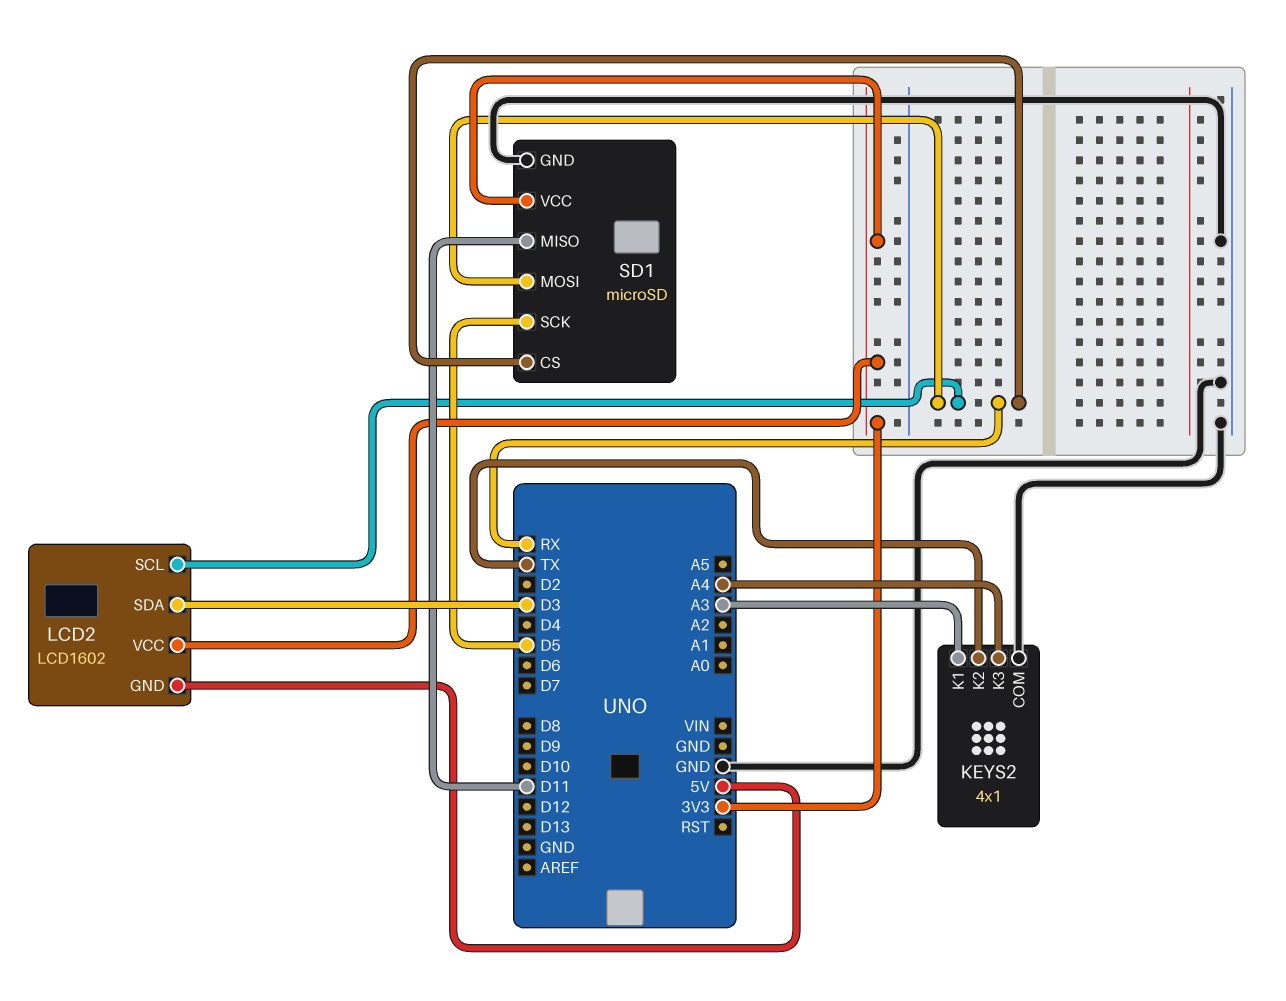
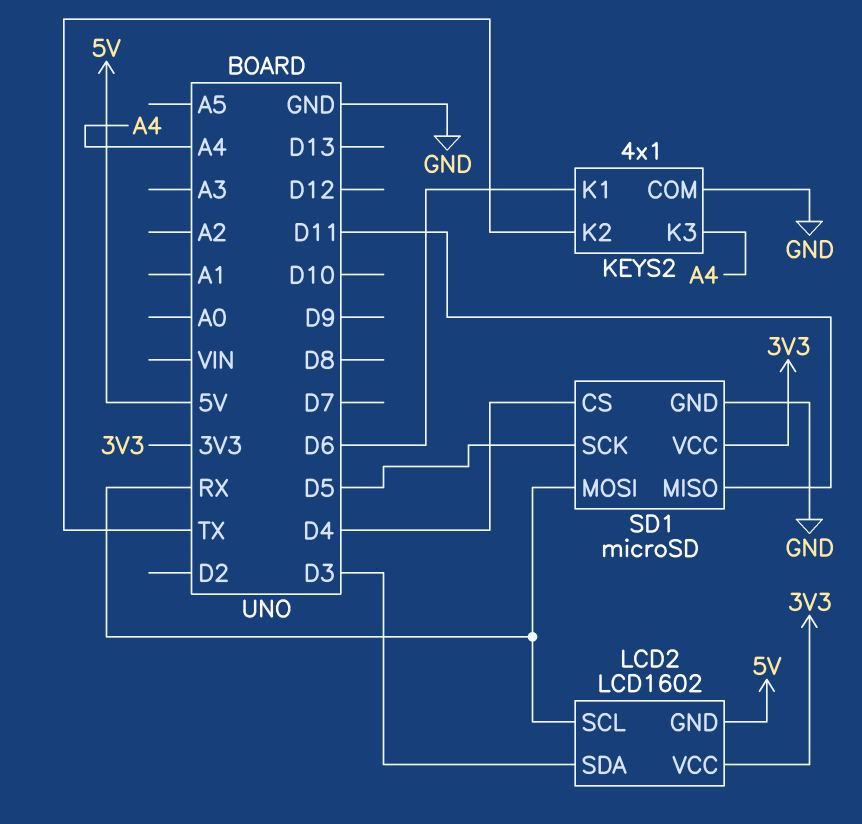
KEYS2 pin K1: A3 -> D6
SD1 pin CS: RX -> D4

